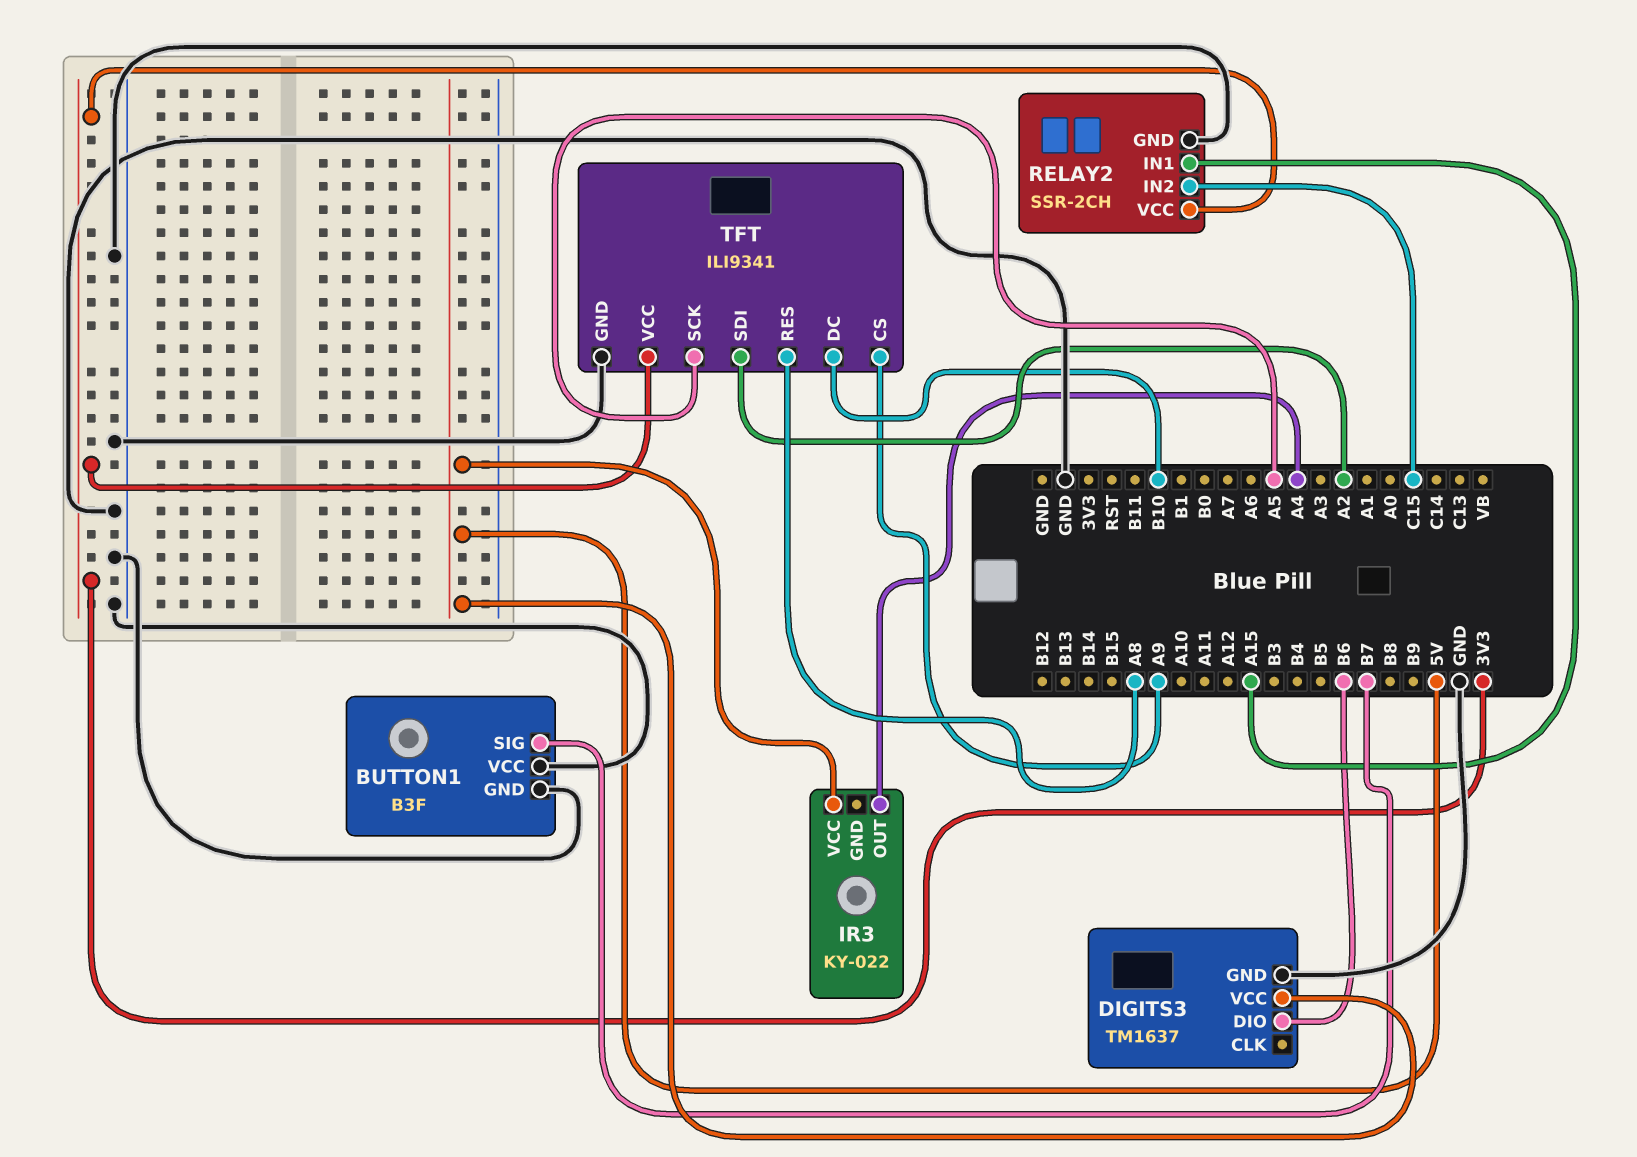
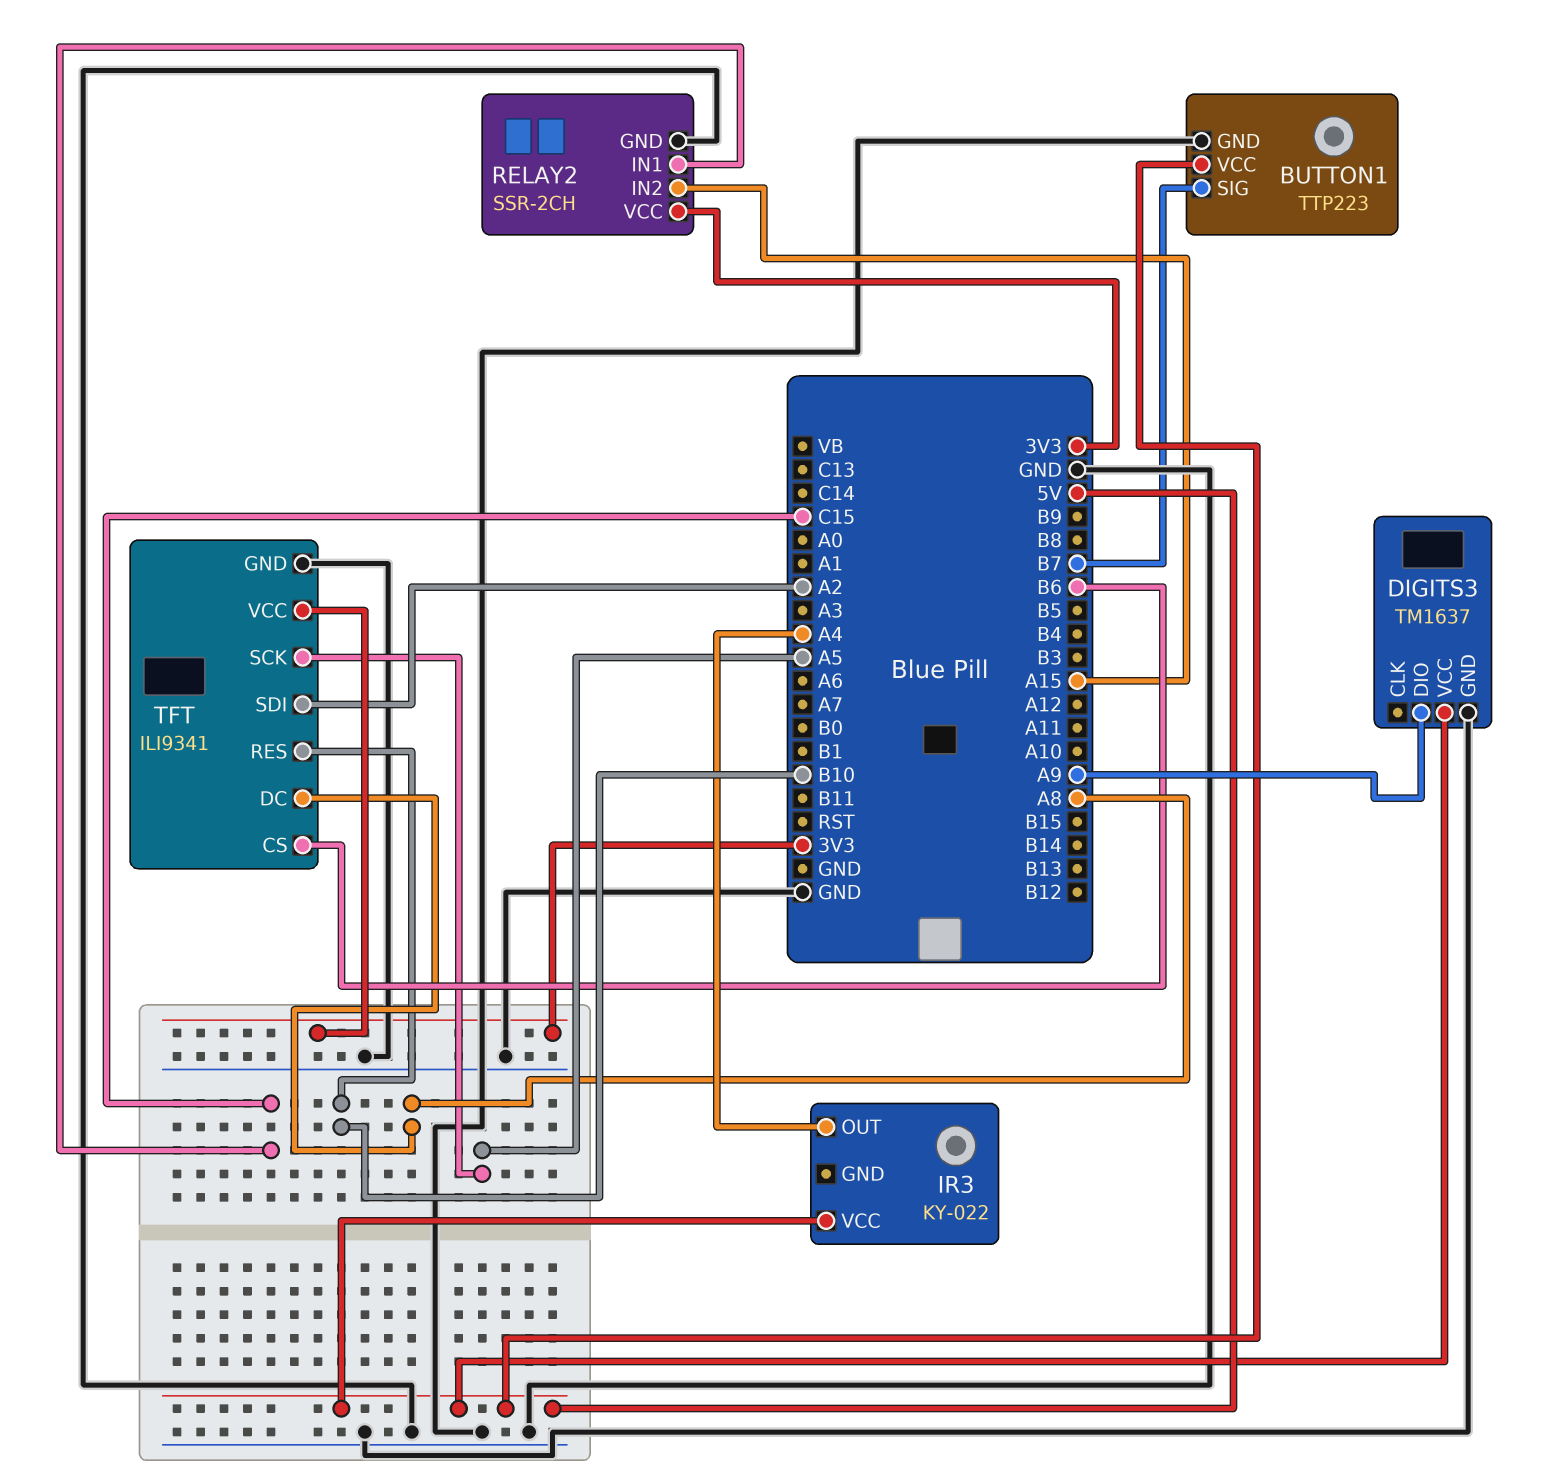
BUTTON1: B3F -> TTP223
BUTTON1 pin VCC: GND -> 5V
DIGITS3 pin DIO: B6 -> A9
RELAY2 pin IN1: A15 -> C15
RELAY2 pin IN2: C15 -> A15
TFT pin CS: A9 -> B6
TFT pin DC: B10 -> A8
TFT pin RES: A8 -> B10

